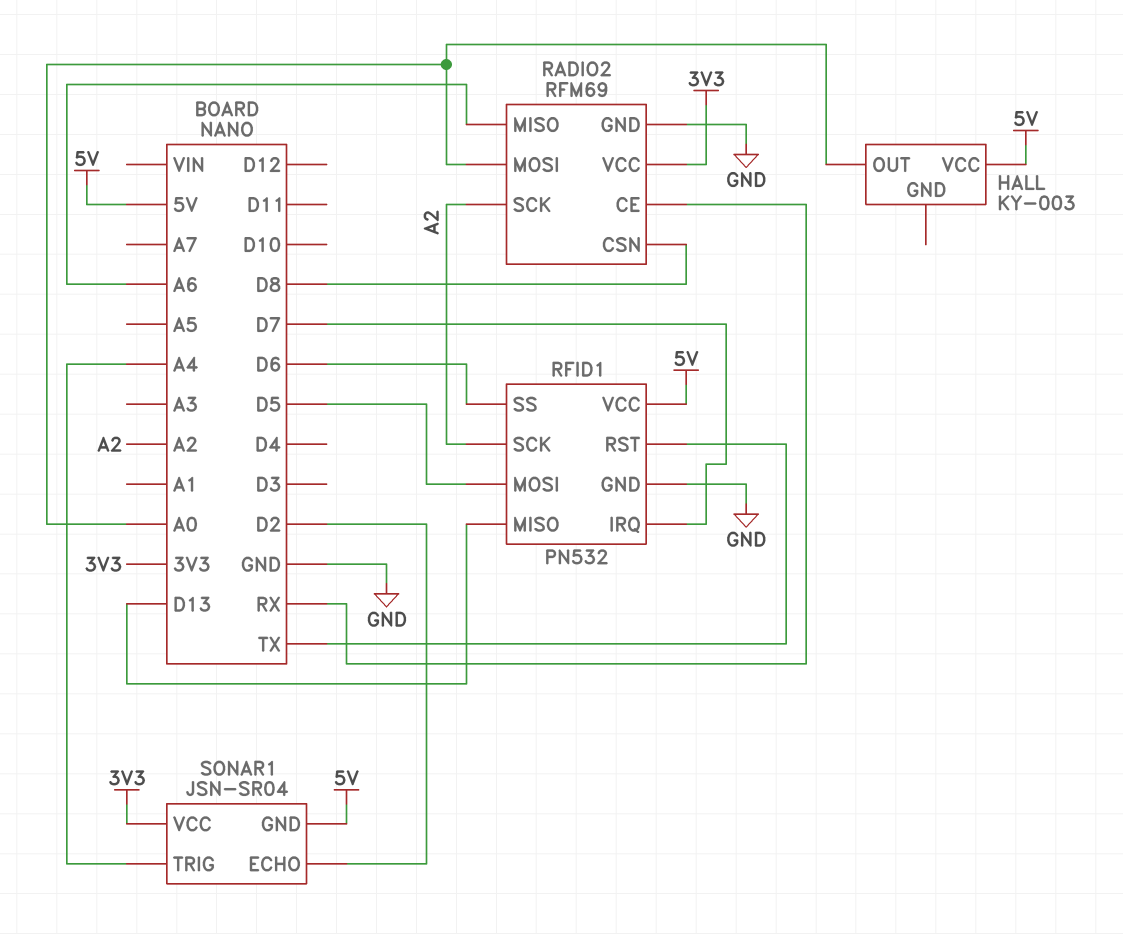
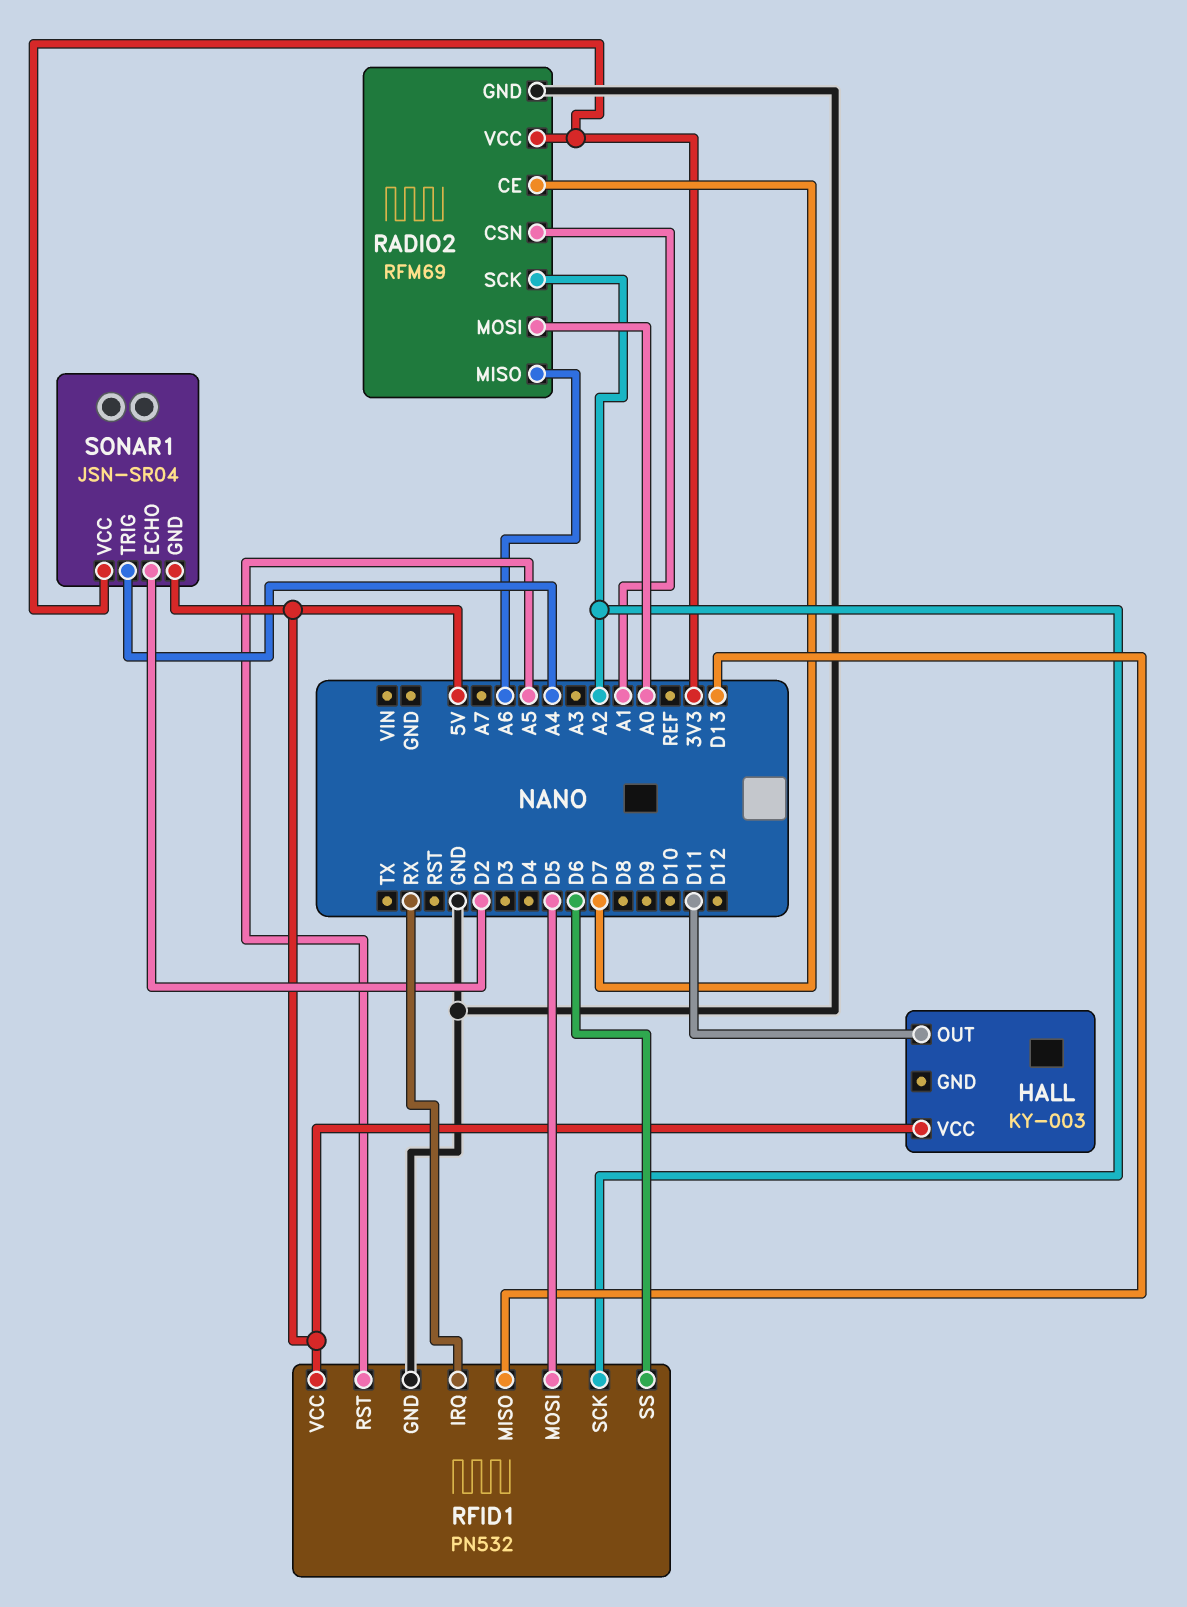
HALL pin OUT: A0 -> D11
RADIO2 pin CE: RX -> D7
RADIO2 pin CSN: D8 -> A1
RFID1 pin IRQ: D7 -> RX
RFID1 pin RST: TX -> A5

